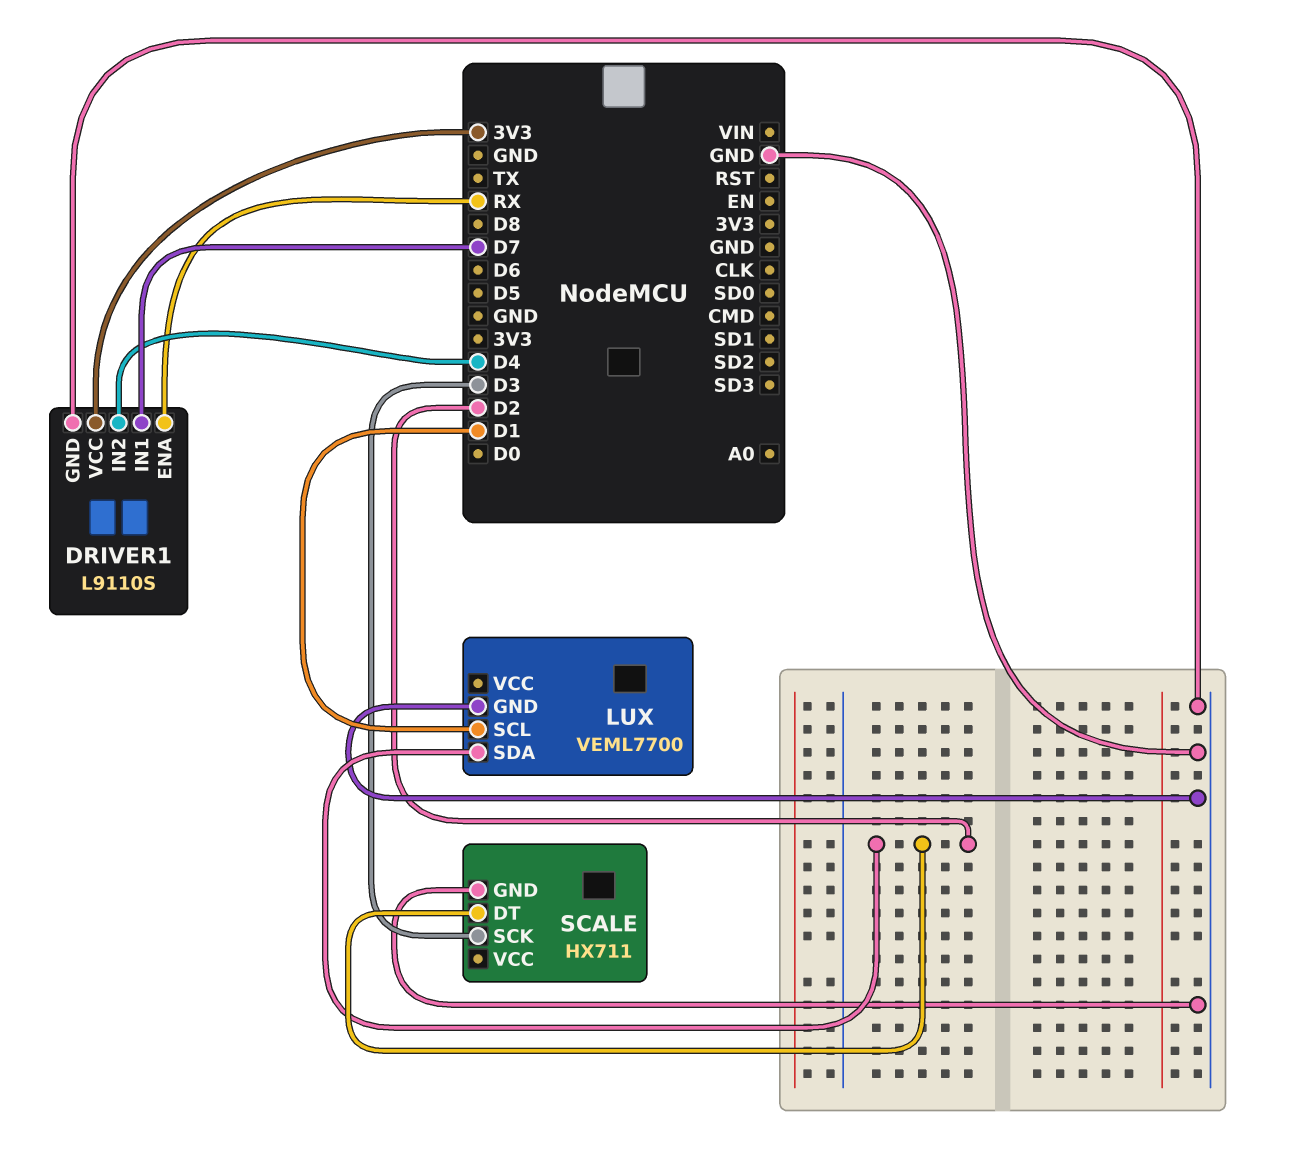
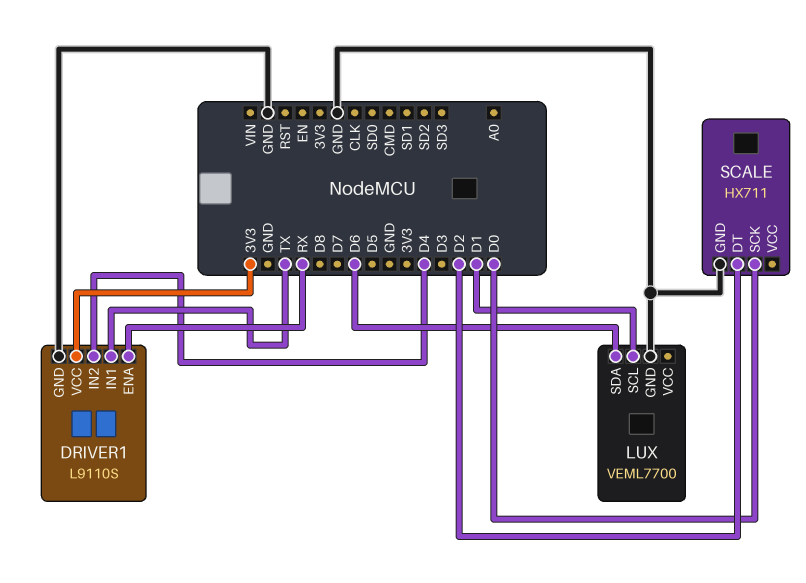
DRIVER1 pin IN1: D7 -> TX
LUX pin SDA: D2 -> D6
SCALE pin SCK: D3 -> D0

